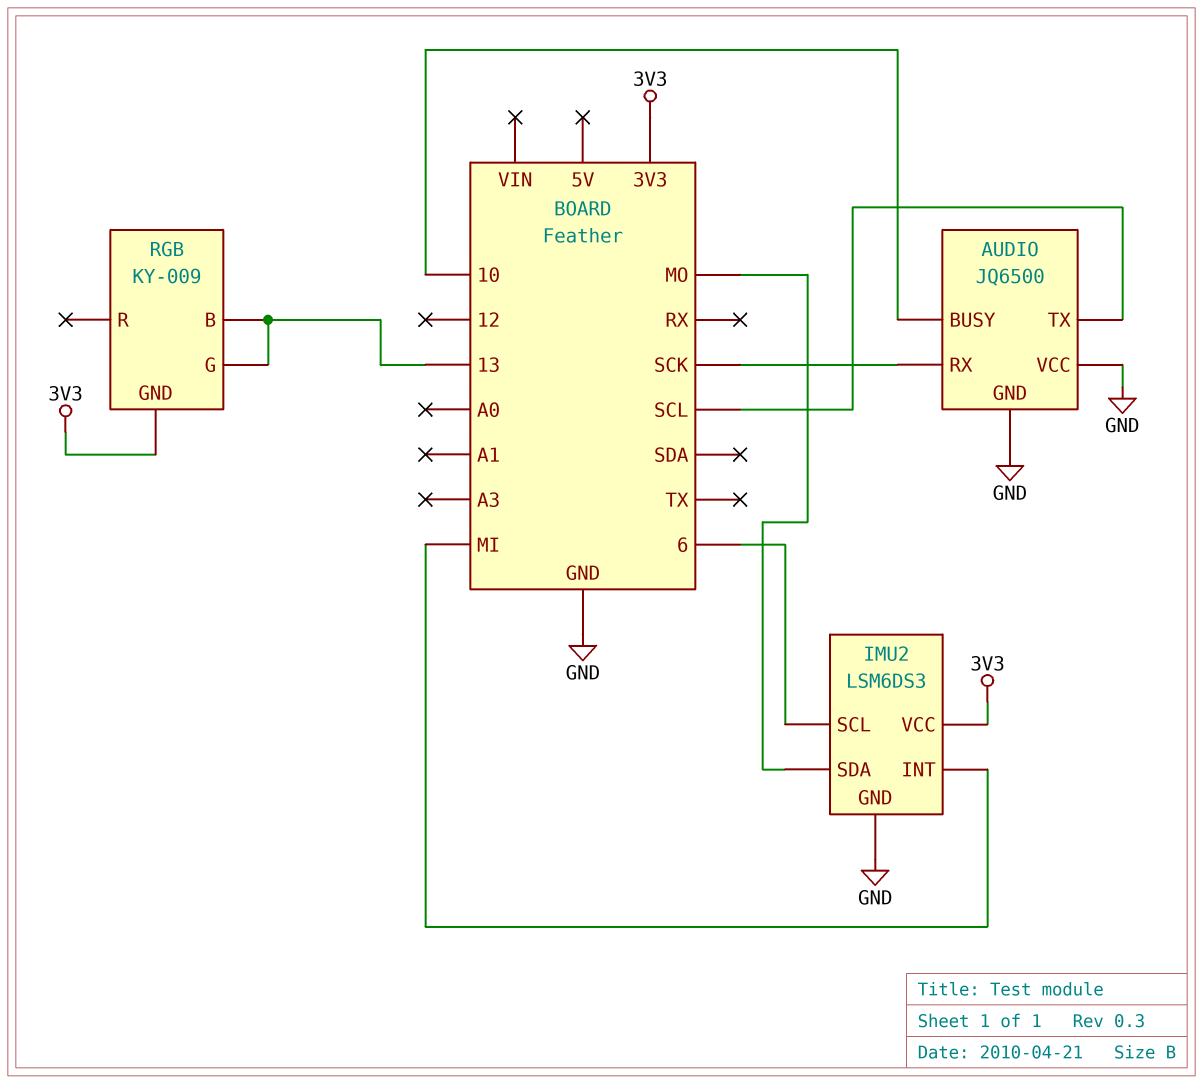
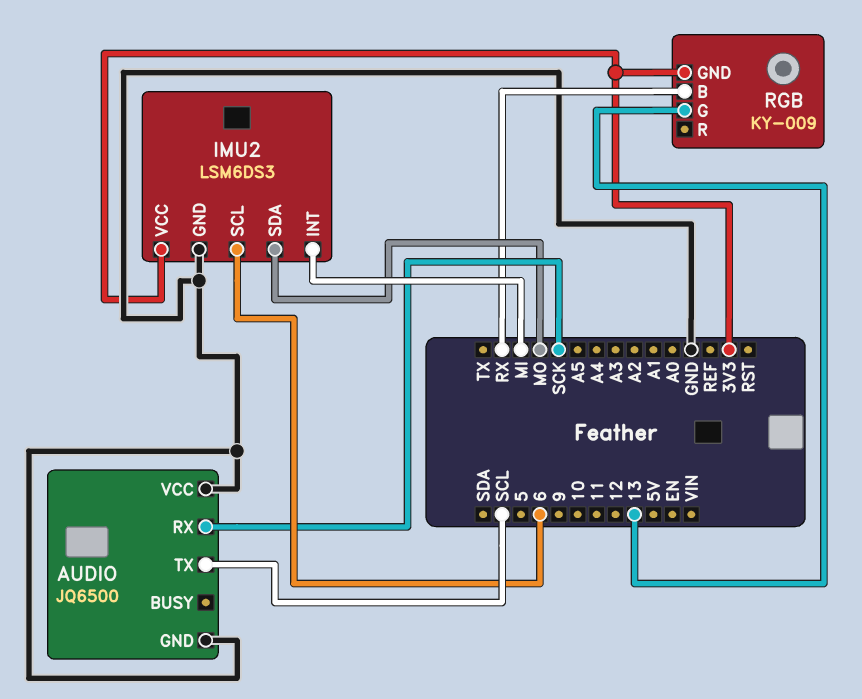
AUDIO pin BUSY: 10 -> none
RGB pin B: 13 -> RX

